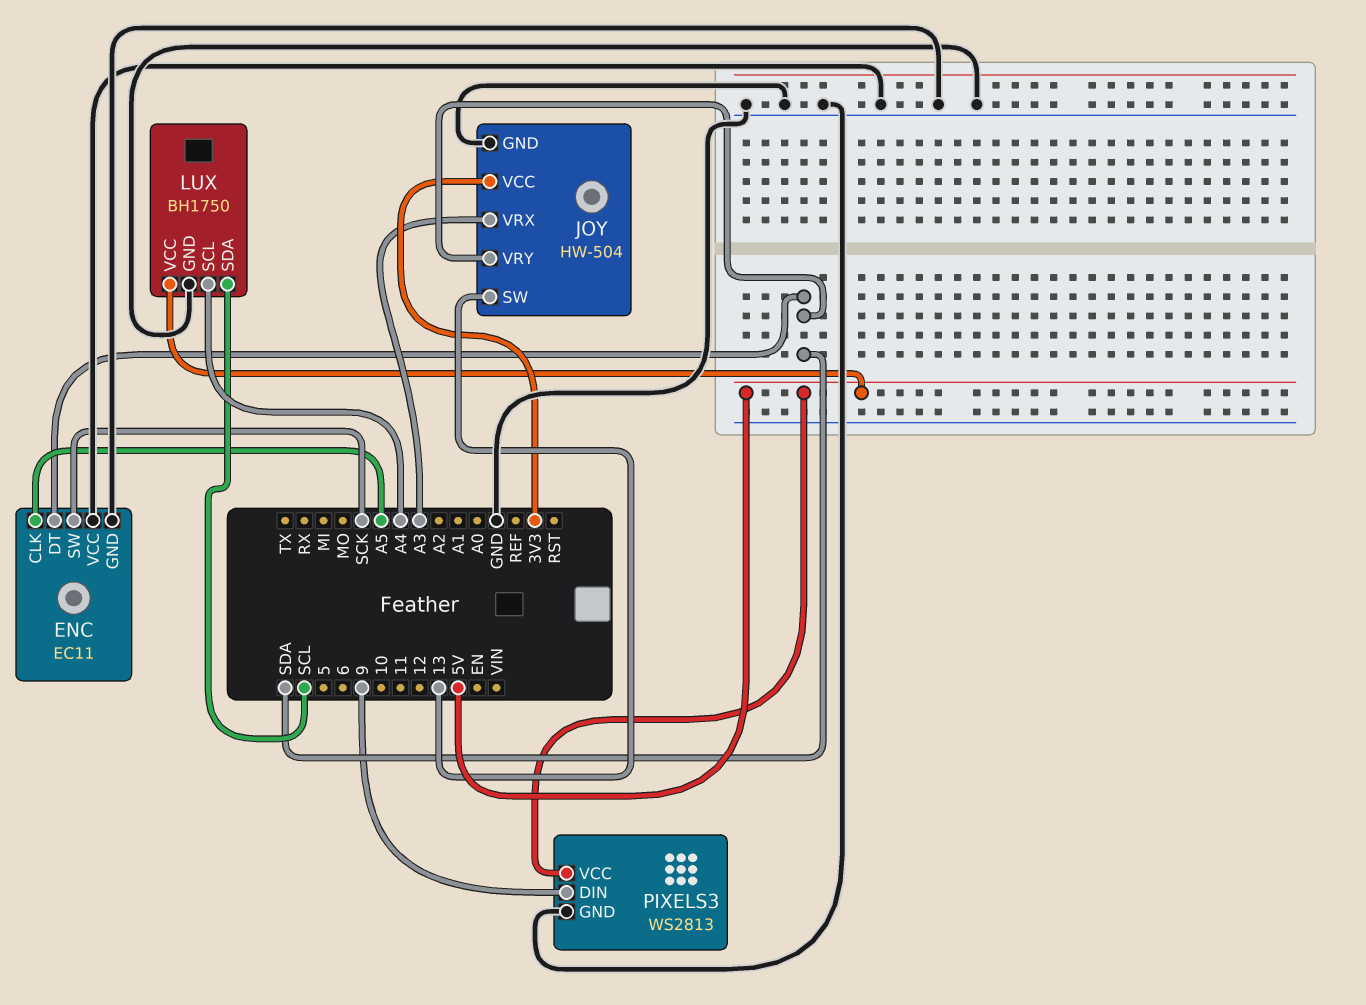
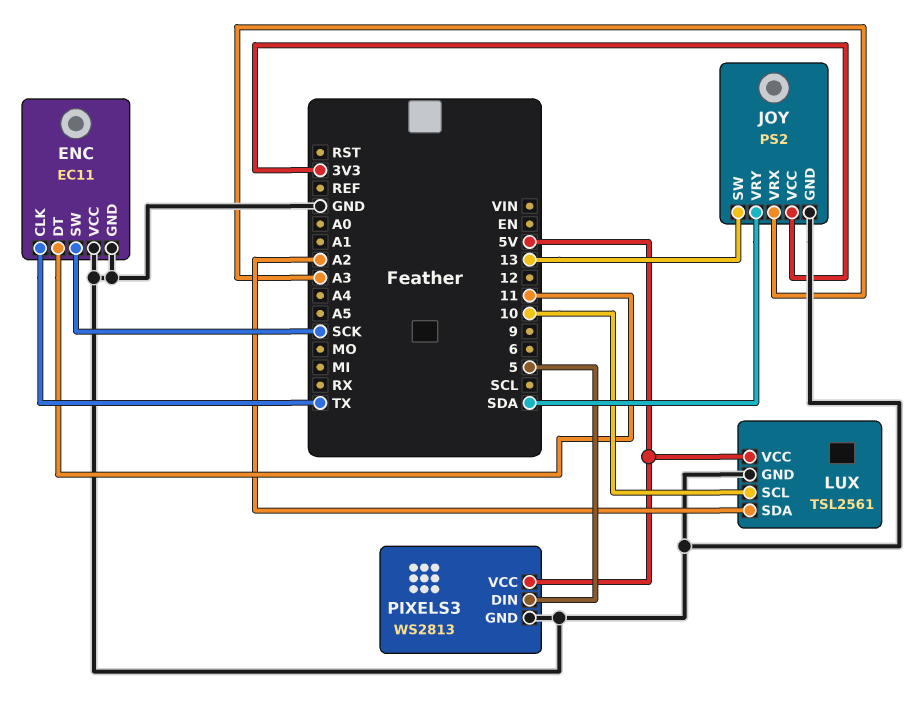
ENC pin CLK: A5 -> TX
ENC pin DT: SDA -> 11
JOY: HW-504 -> PS2
LUX: BH1750 -> TSL2561
LUX pin SCL: A4 -> 10
LUX pin SDA: SCL -> A2
PIXELS3 pin DIN: 9 -> 5

